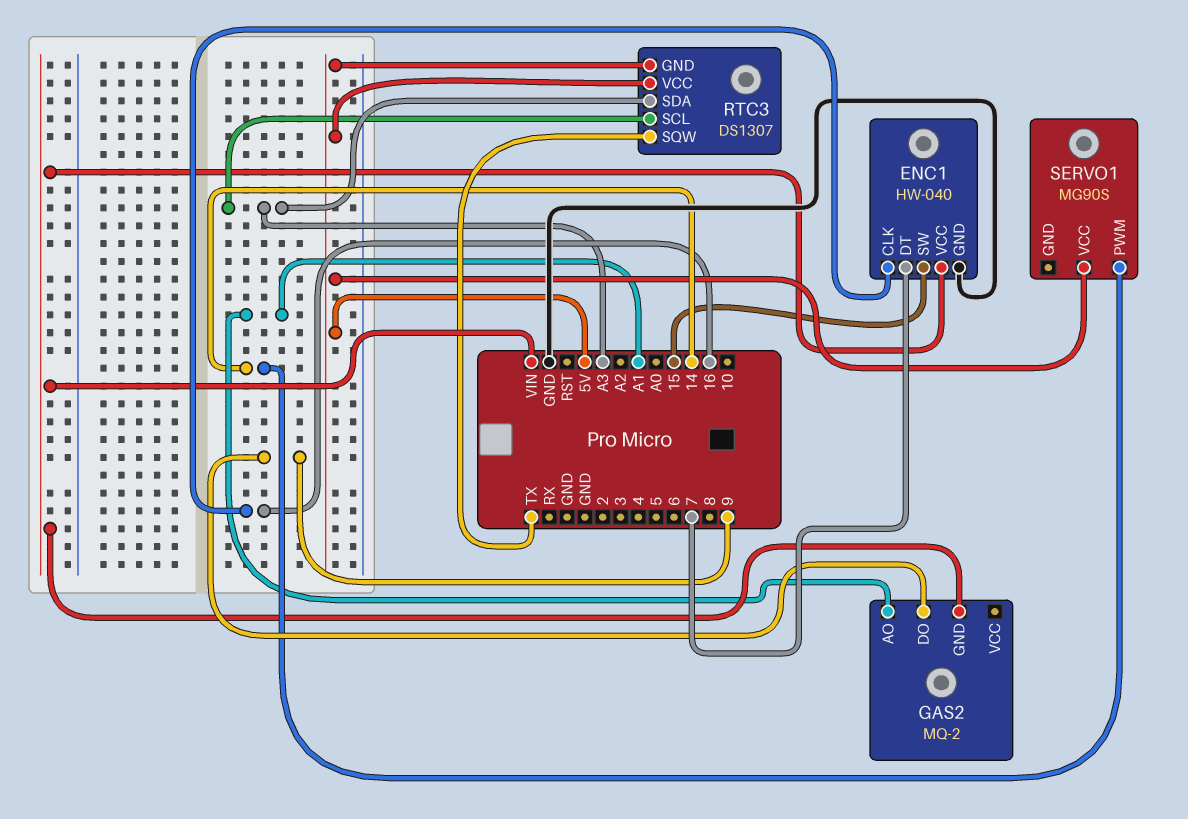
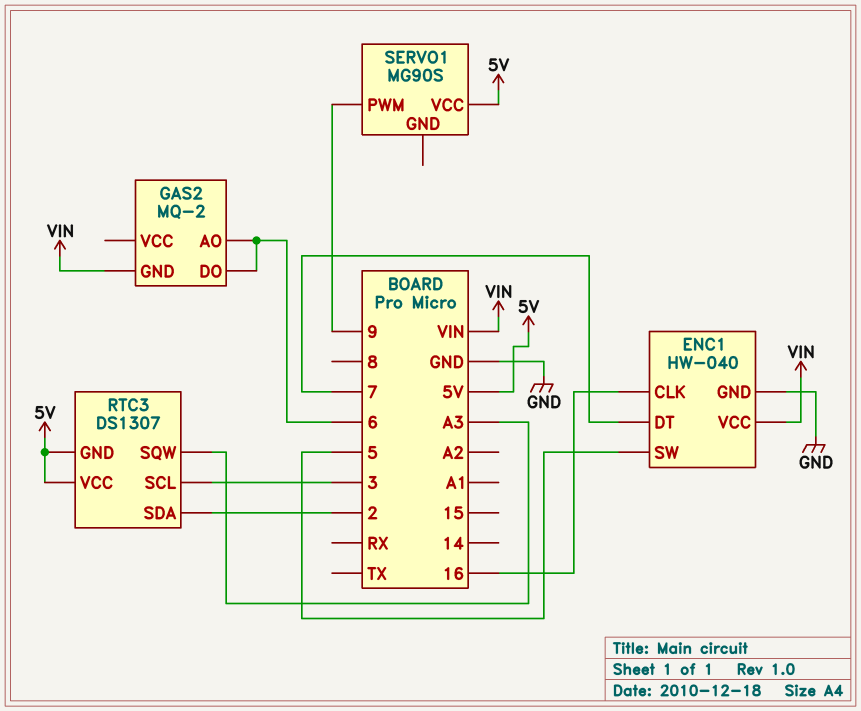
ENC1 pin SW: 15 -> 5
GAS2 pin AO: A1 -> 6
GAS2 pin DO: 9 -> 6
RTC3 pin SCL: A3 -> 3
RTC3 pin SDA: A3 -> 2
RTC3 pin SQW: TX -> A3
SERVO1 pin PWM: 14 -> 9

